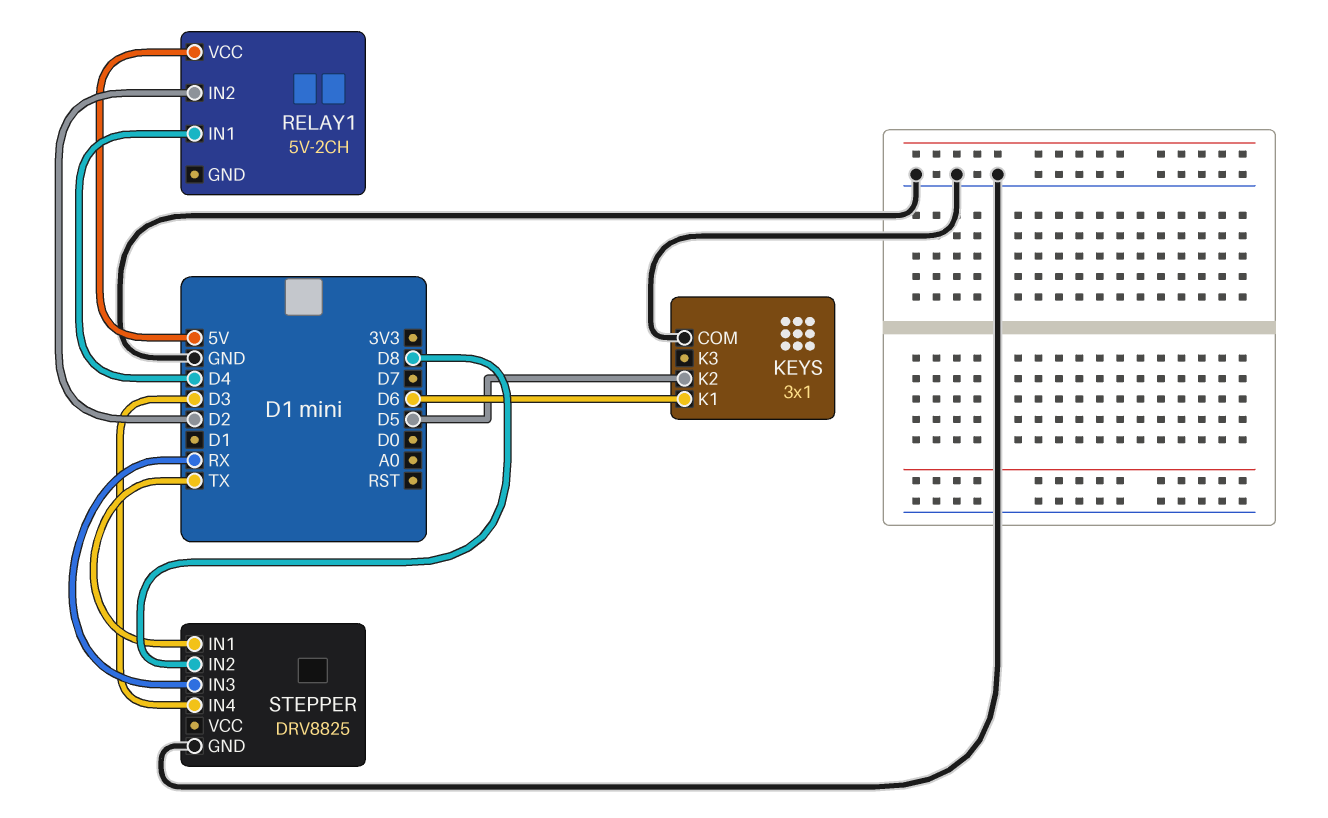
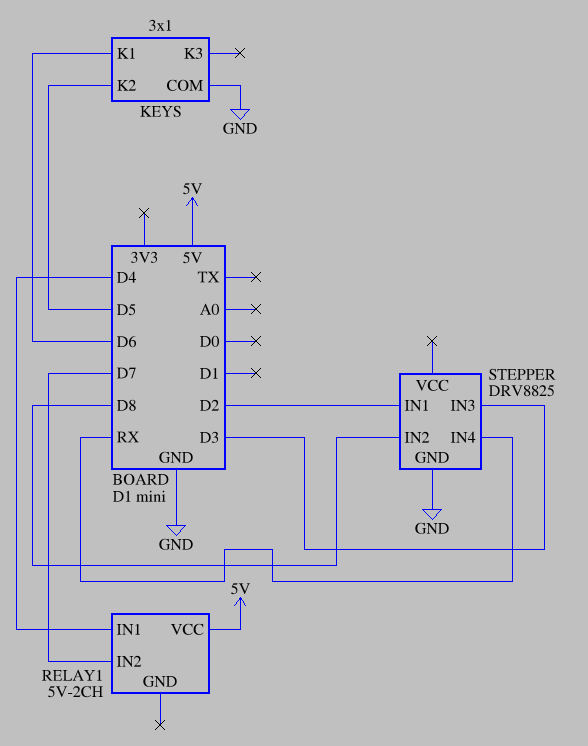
RELAY1 pin IN2: D2 -> D7
STEPPER pin IN1: TX -> D2
STEPPER pin IN3: RX -> D3
STEPPER pin IN4: D3 -> RX

